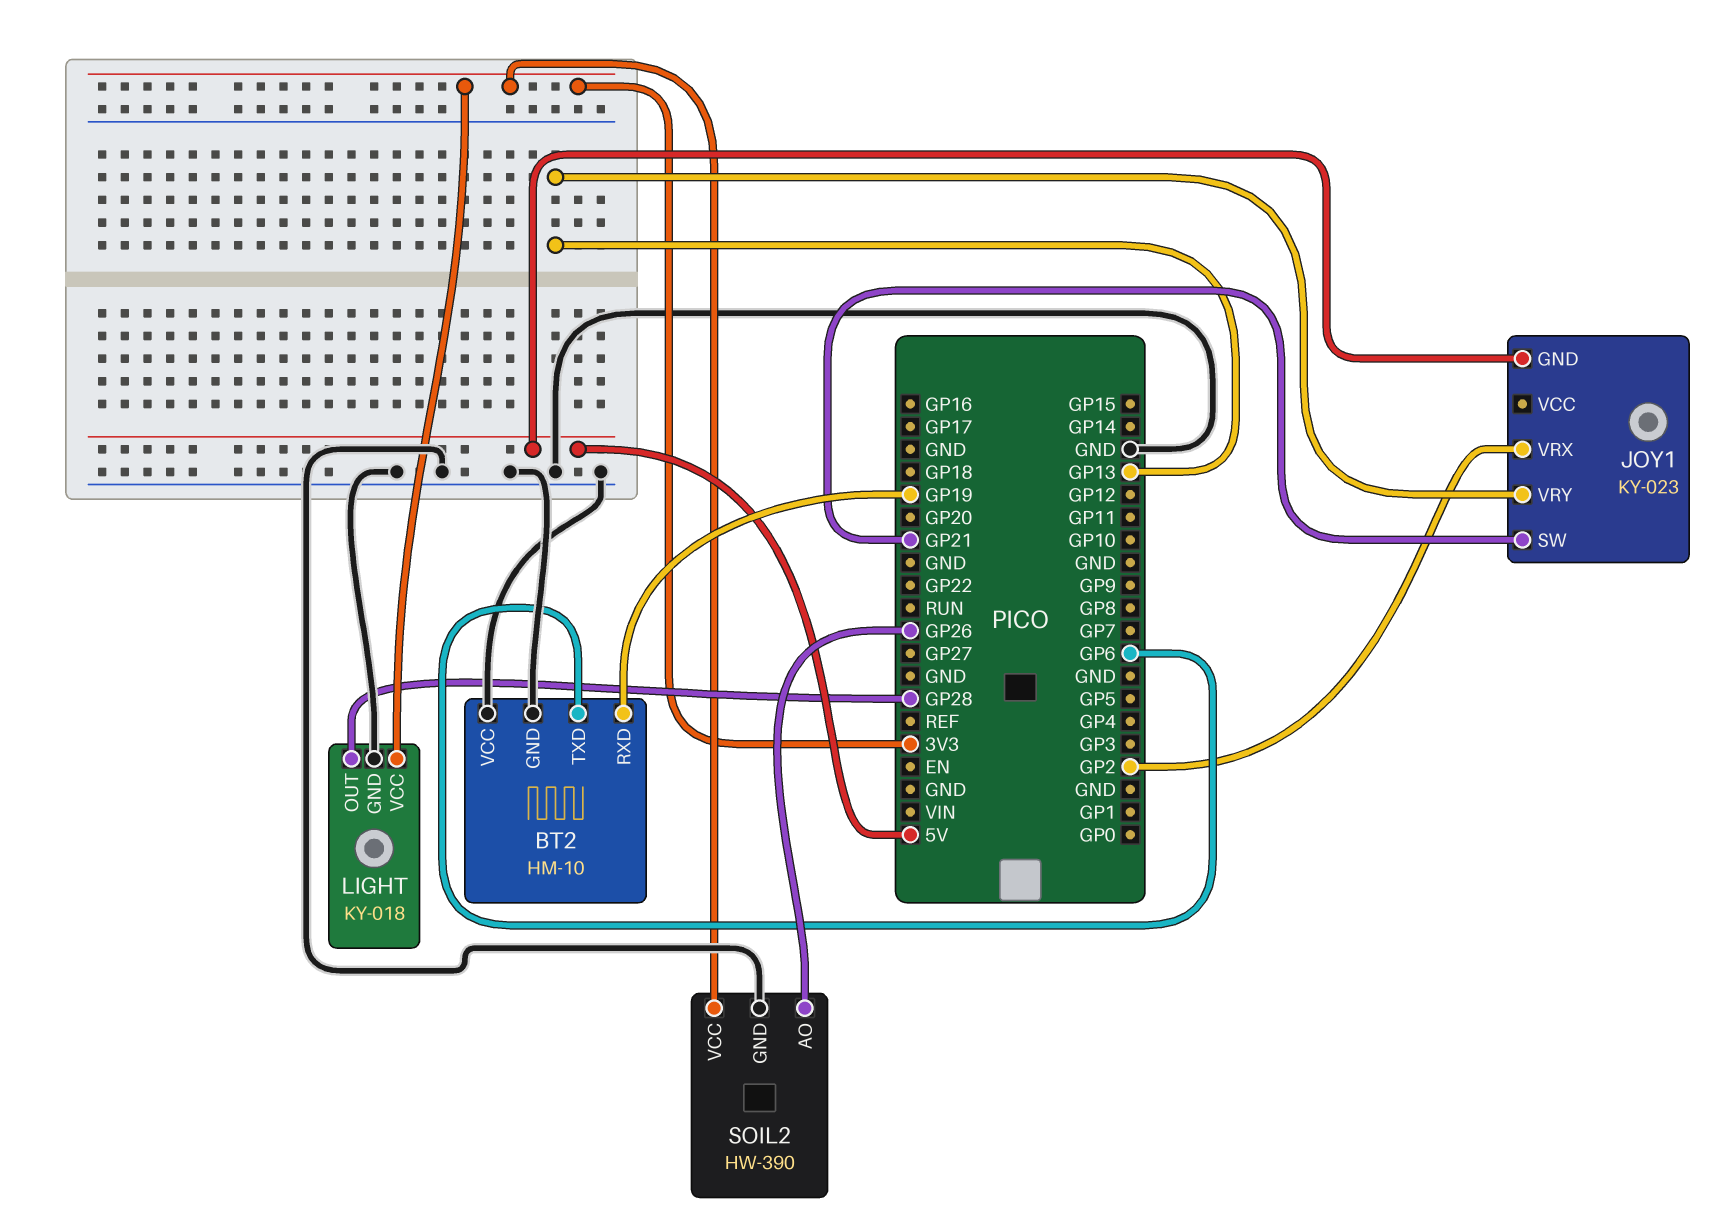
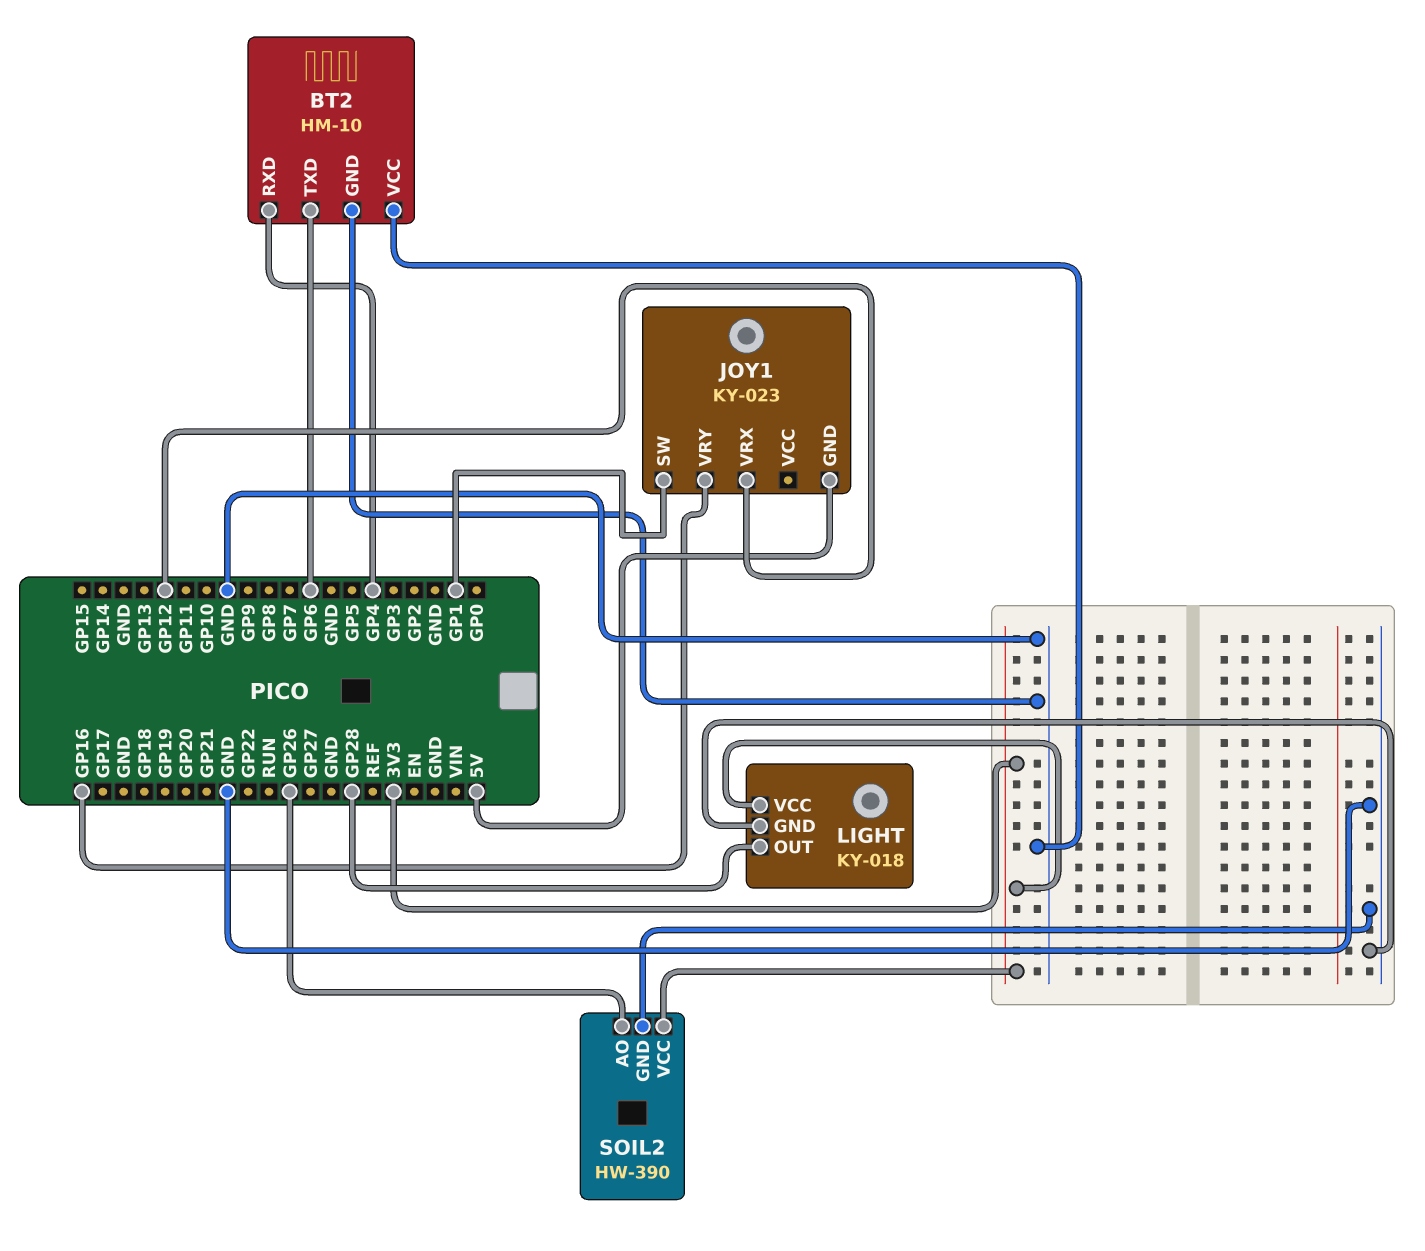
BT2 pin RXD: GP19 -> GP4
JOY1 pin SW: GP21 -> GP1
JOY1 pin VRX: GP2 -> GP12
JOY1 pin VRY: GP13 -> GP16

